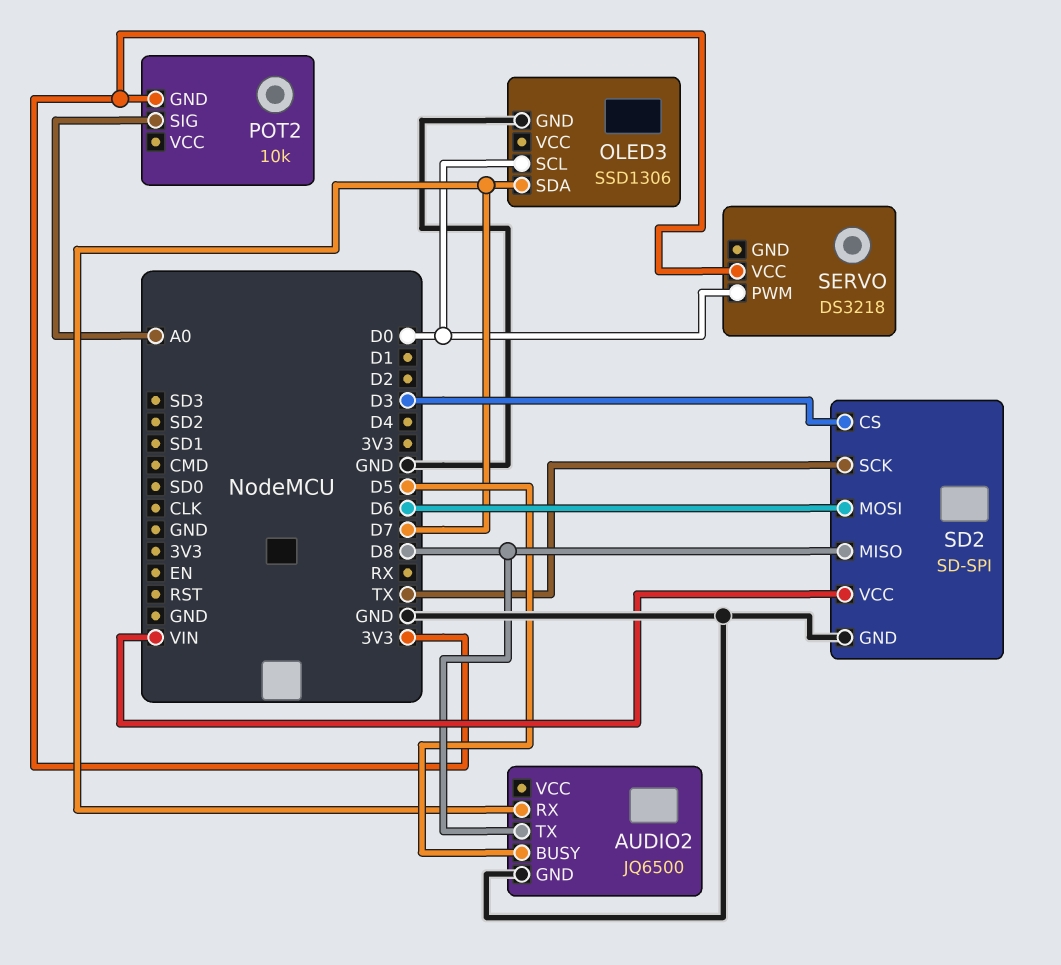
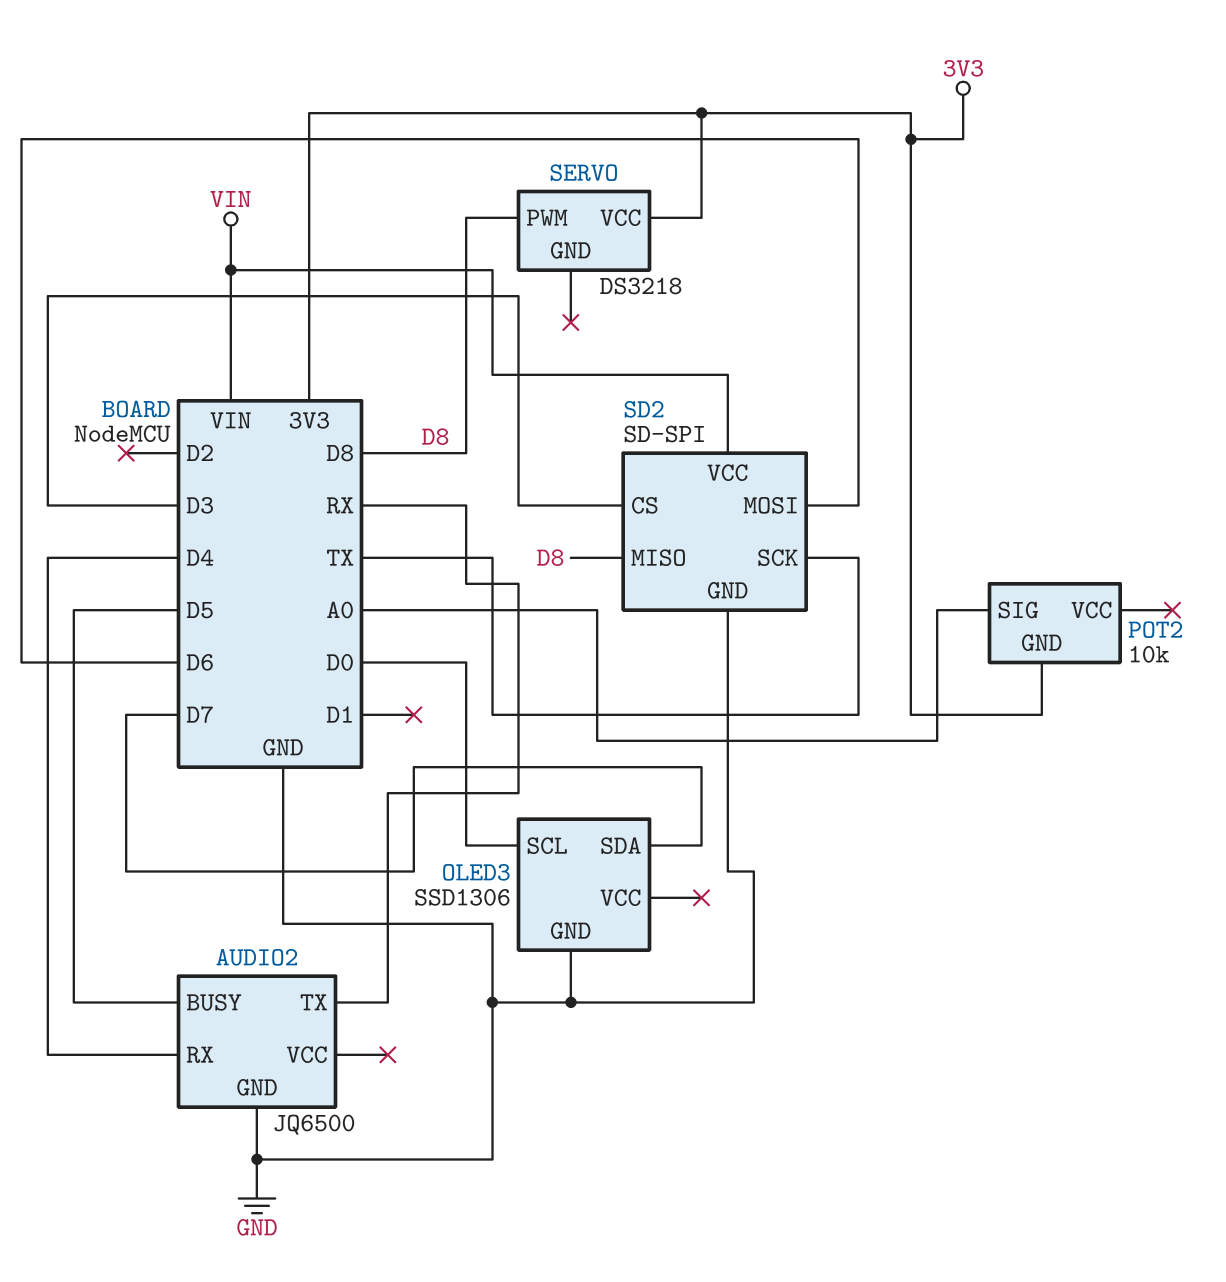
AUDIO2 pin RX: D7 -> D4
AUDIO2 pin TX: D8 -> RX
SERVO pin PWM: D0 -> D8

